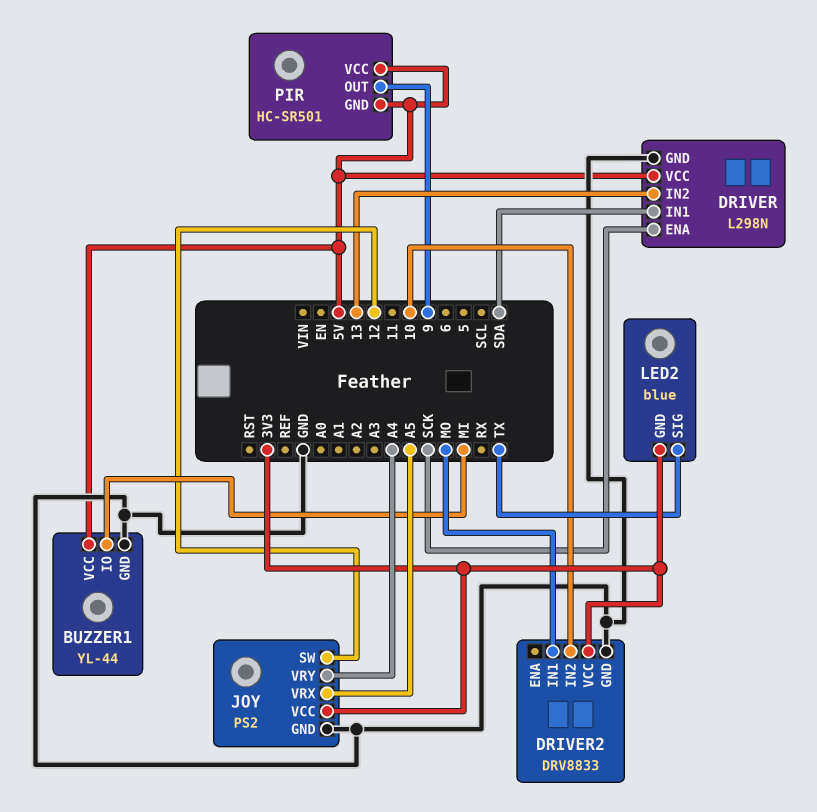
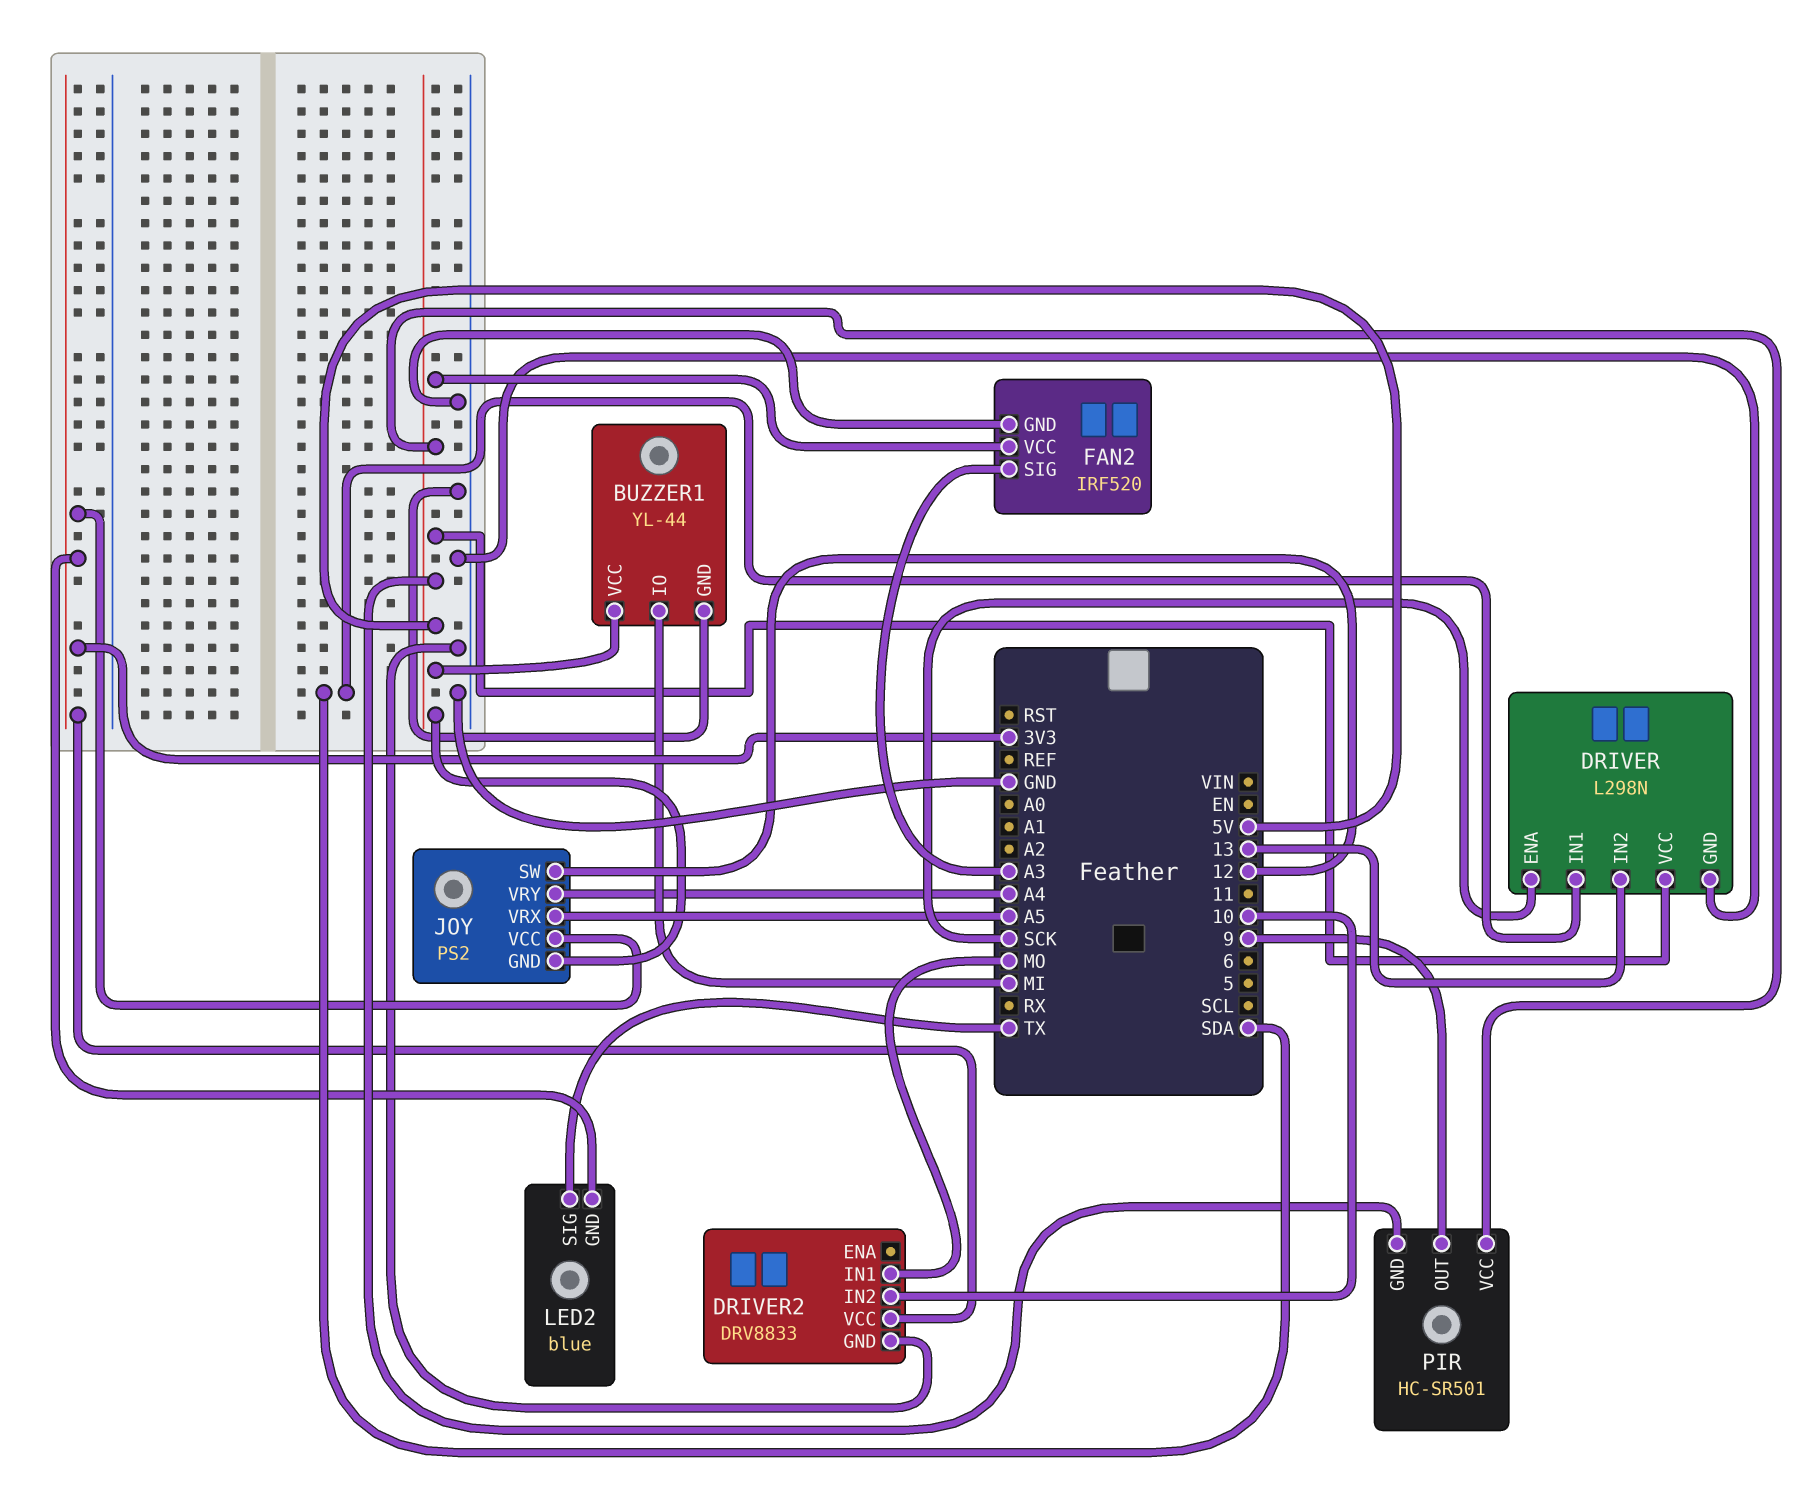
FAN2: none -> IRF520
FAN2 pin GND: none -> GND
FAN2 pin SIG: none -> A3
FAN2 pin VCC: none -> 5V
JOY pin GND: GND -> 5V

